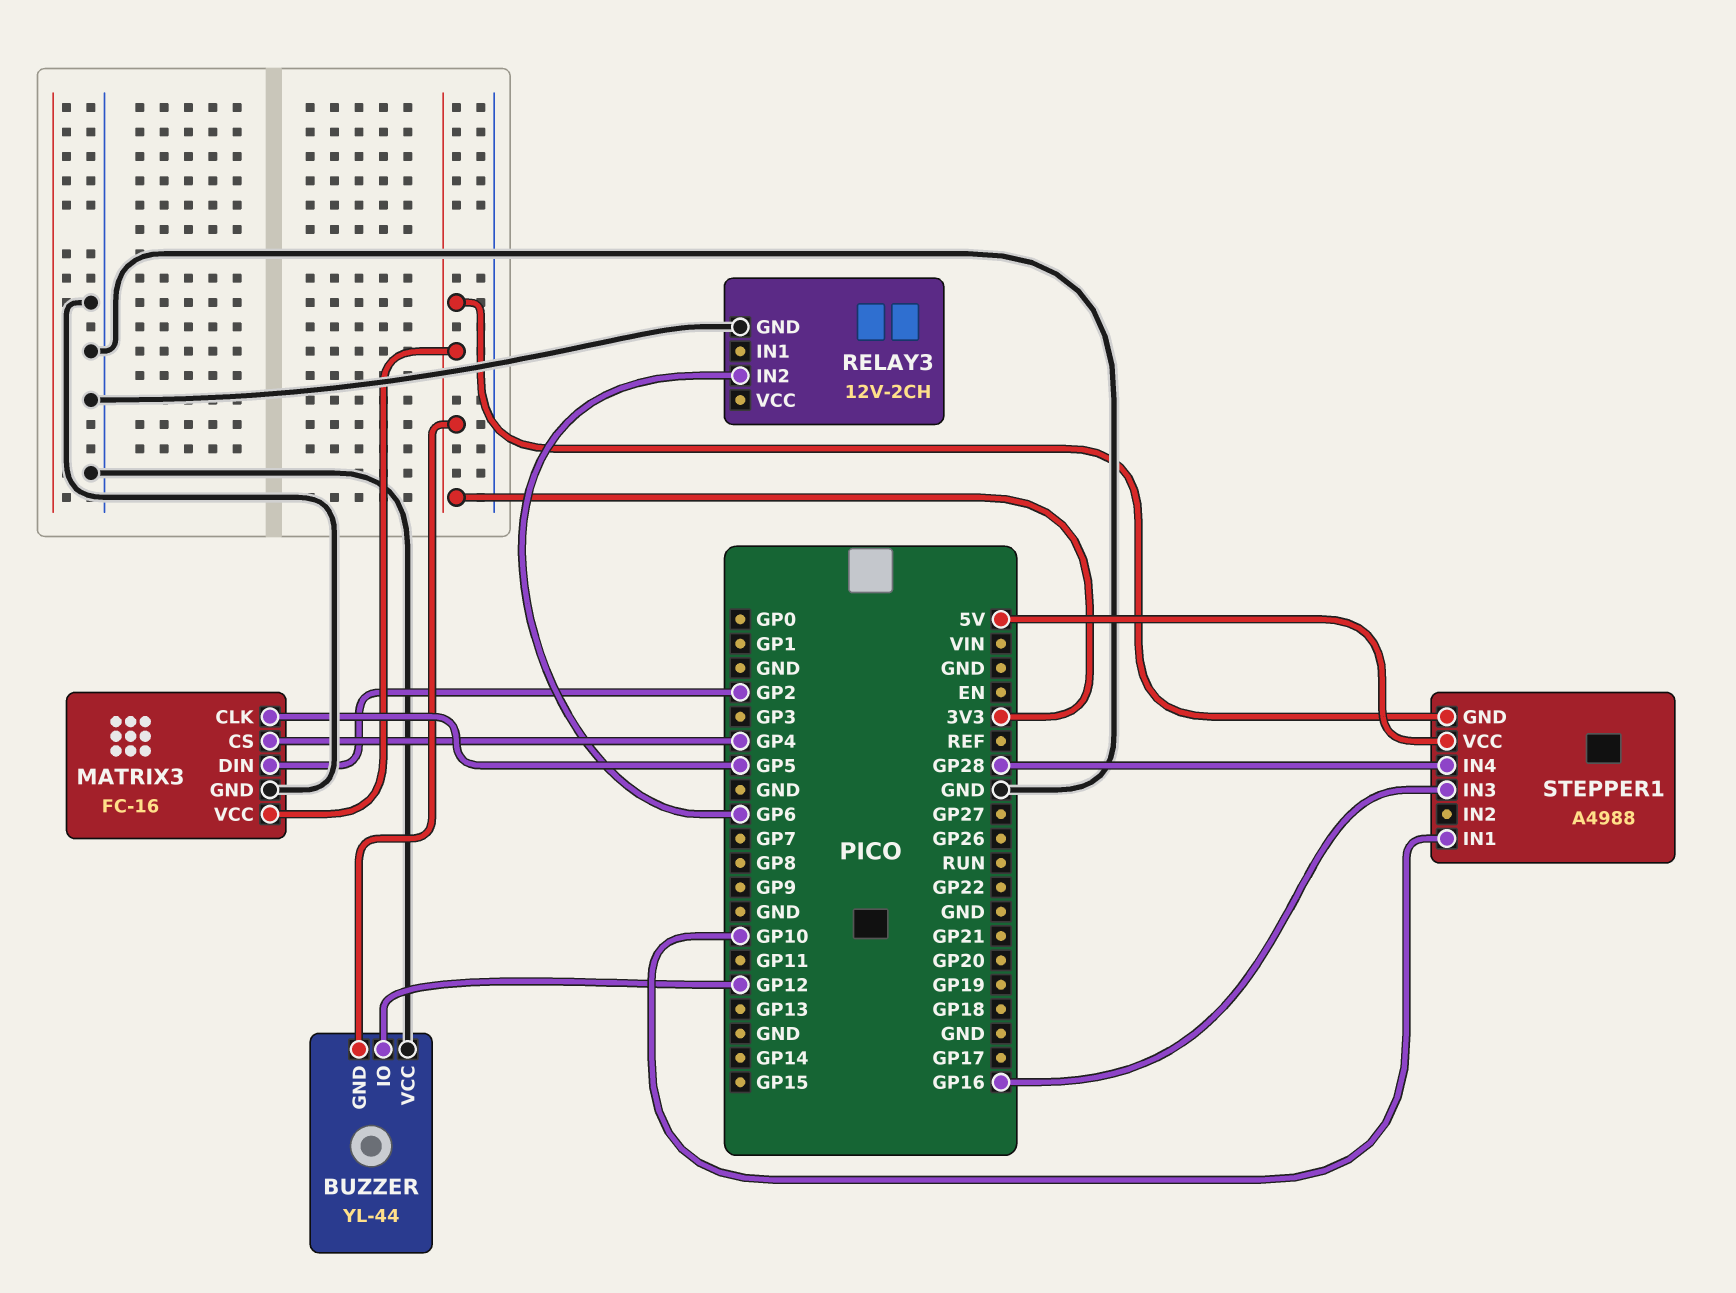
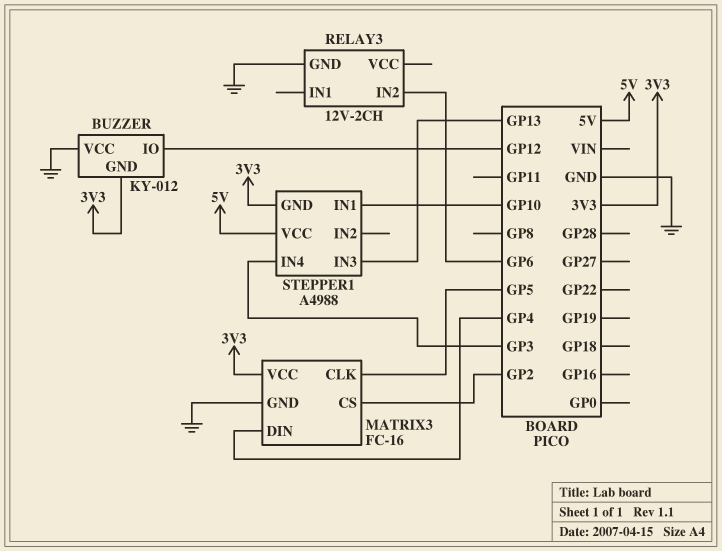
BUZZER: YL-44 -> KY-012
MATRIX3 pin CS: GP4 -> GP2
MATRIX3 pin DIN: GP2 -> GP4
STEPPER1 pin IN3: GP16 -> GP13
STEPPER1 pin IN4: GP28 -> GP3

